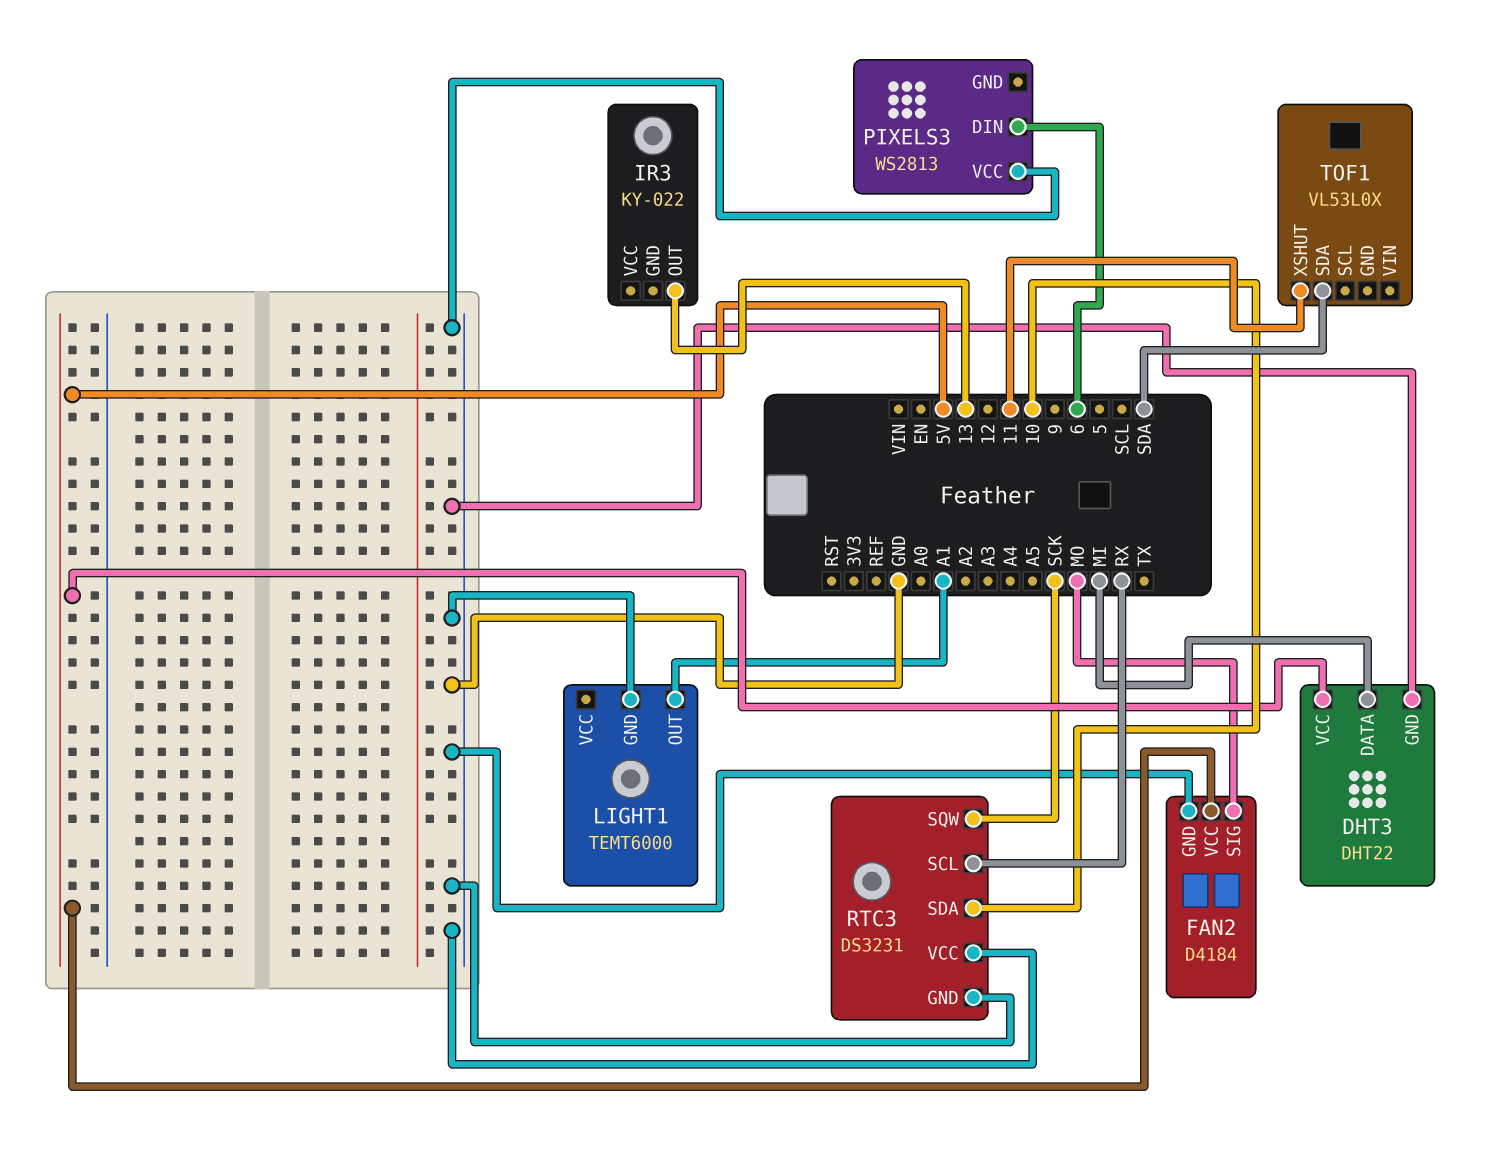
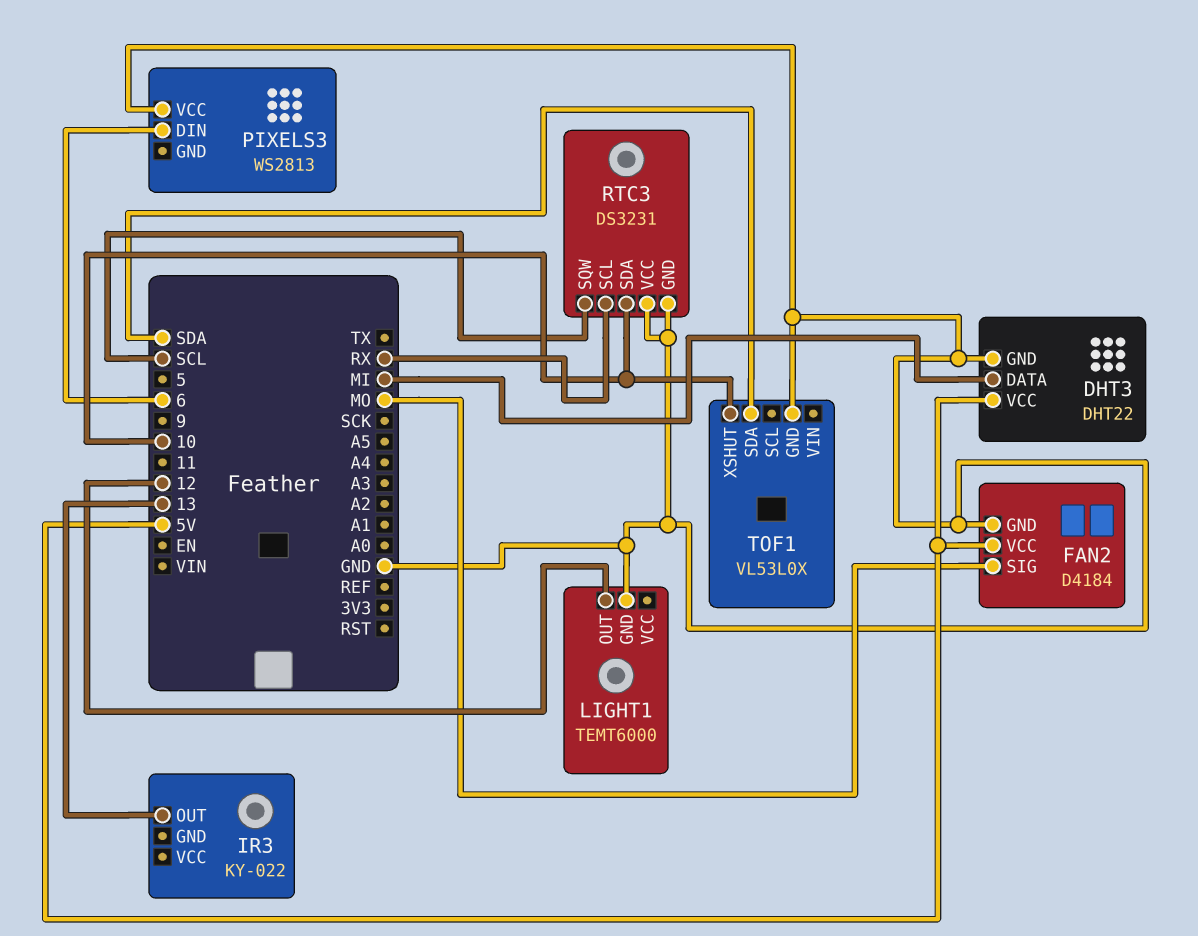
LIGHT1 pin OUT: A1 -> 12
RTC3 pin SQW: SCK -> SCL
TOF1 pin GND: none -> GND
TOF1 pin XSHUT: 11 -> 10

